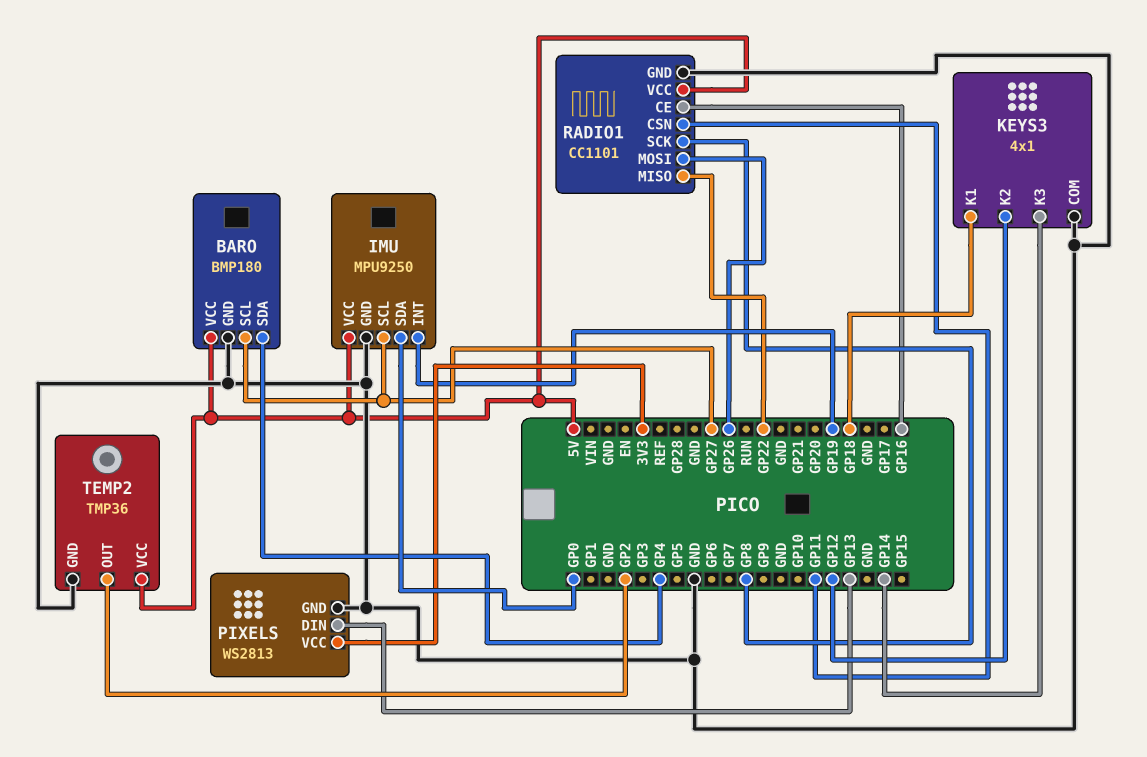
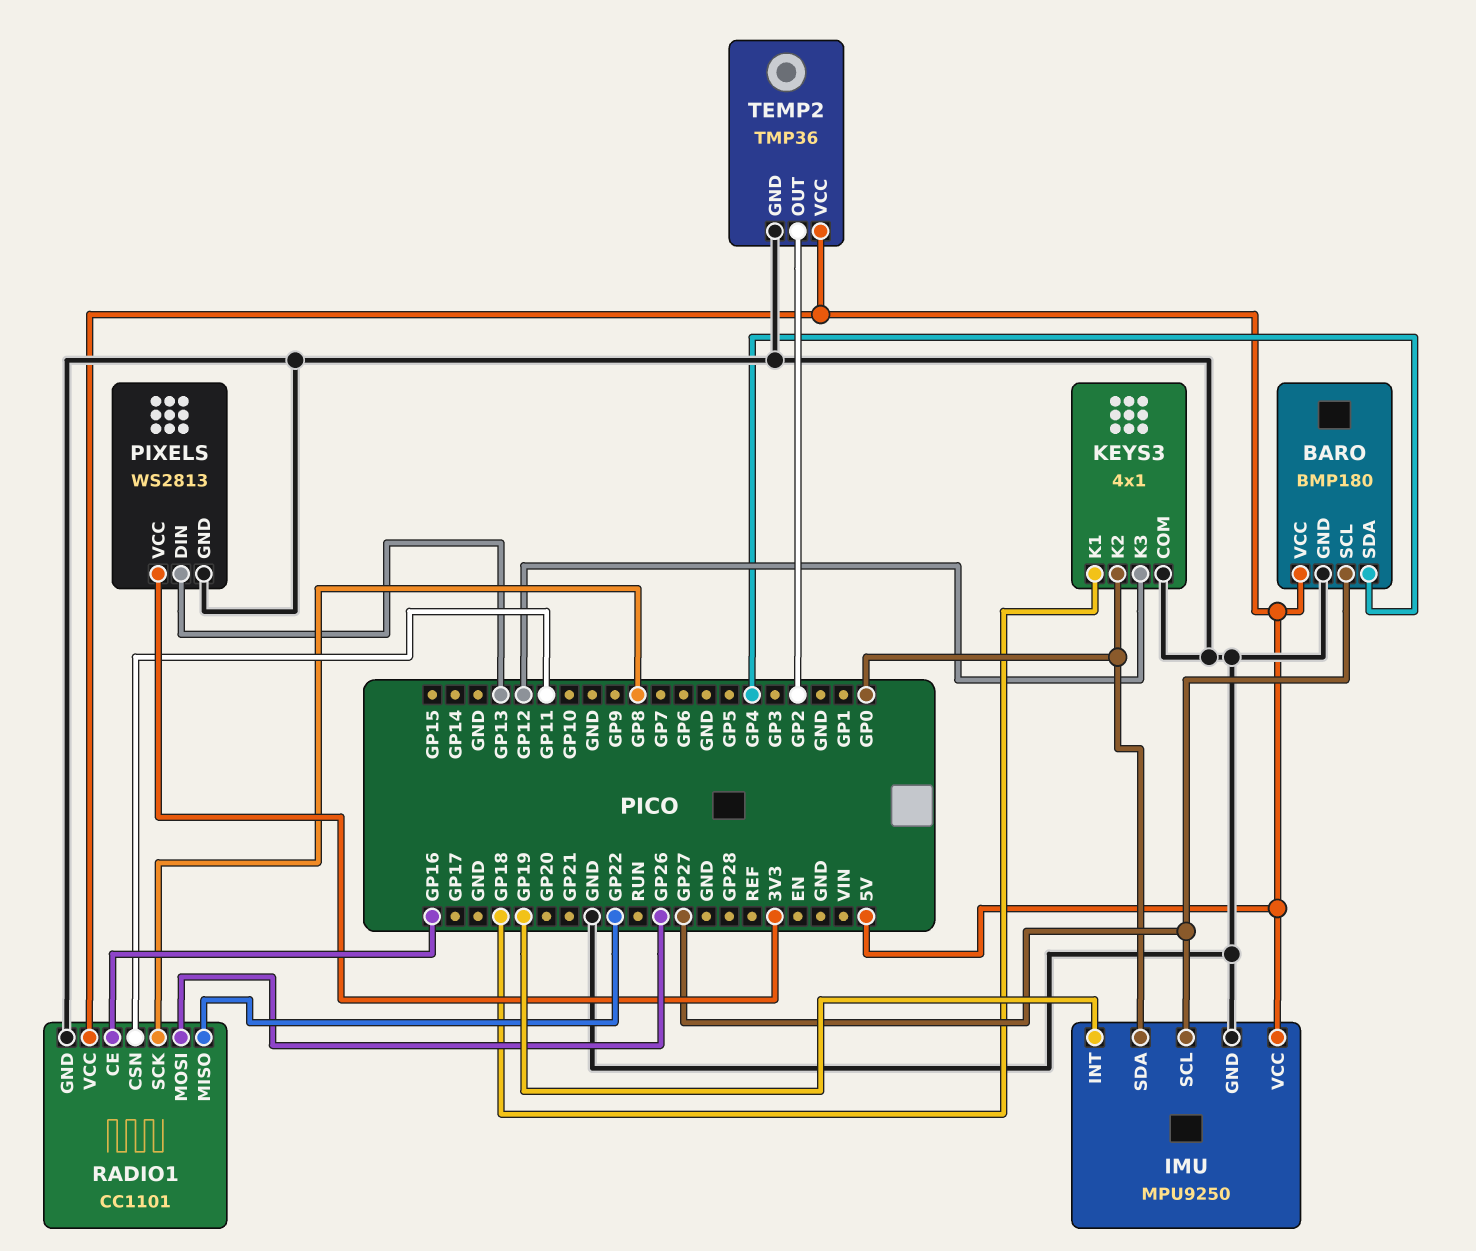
KEYS3 pin K2: GP12 -> GP0
KEYS3 pin K3: GP14 -> GP12

